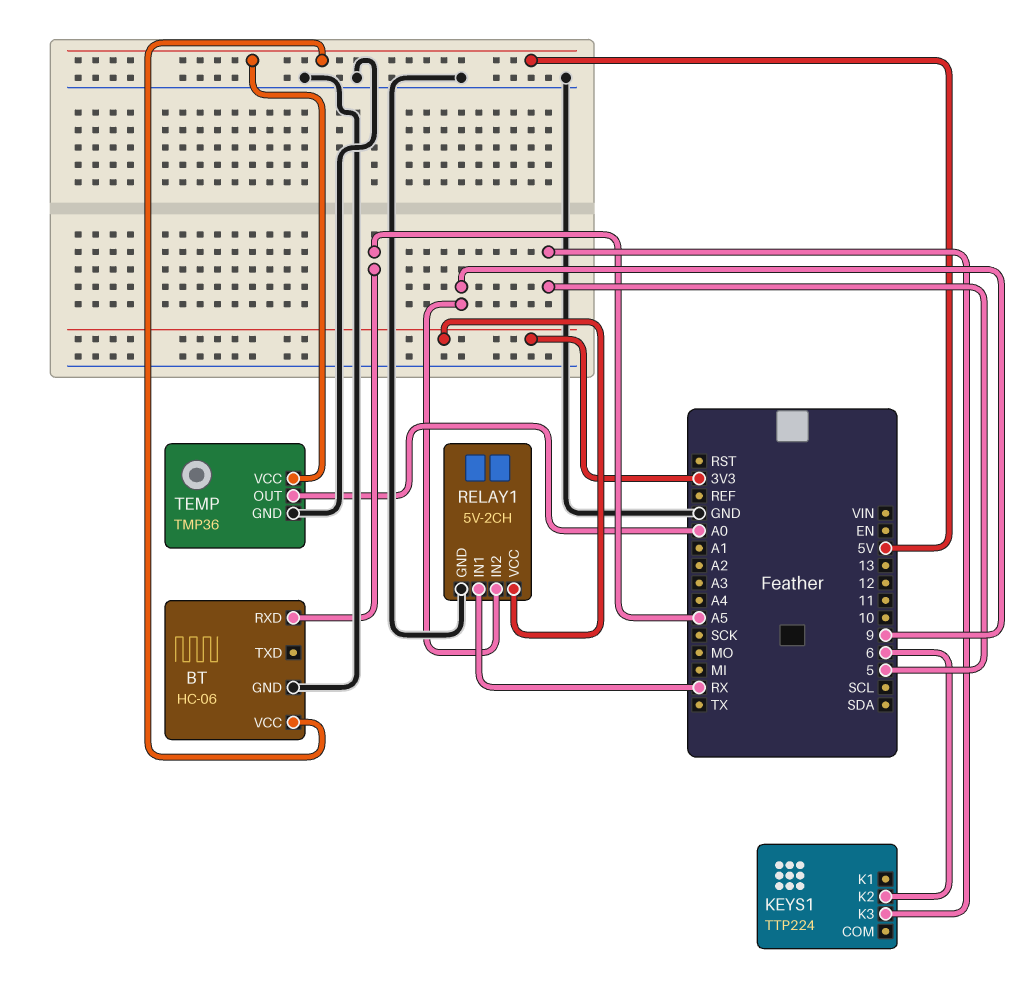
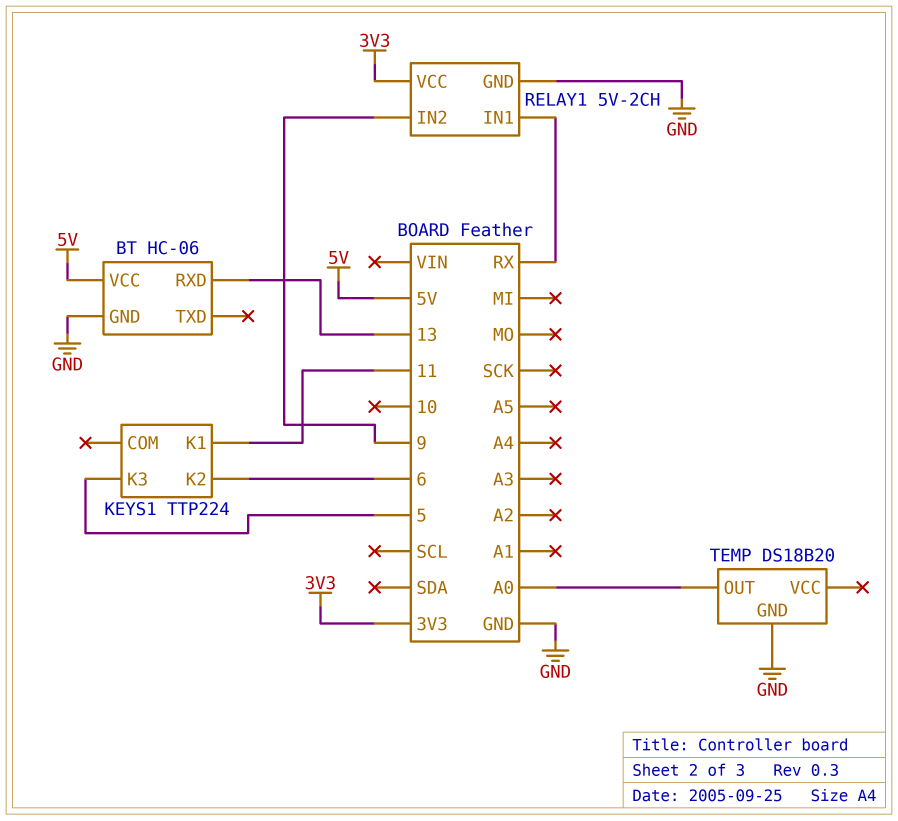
BT pin RXD: A5 -> 13
KEYS1 pin K1: none -> 11
TEMP: TMP36 -> DS18B20
TEMP pin VCC: 5V -> none

